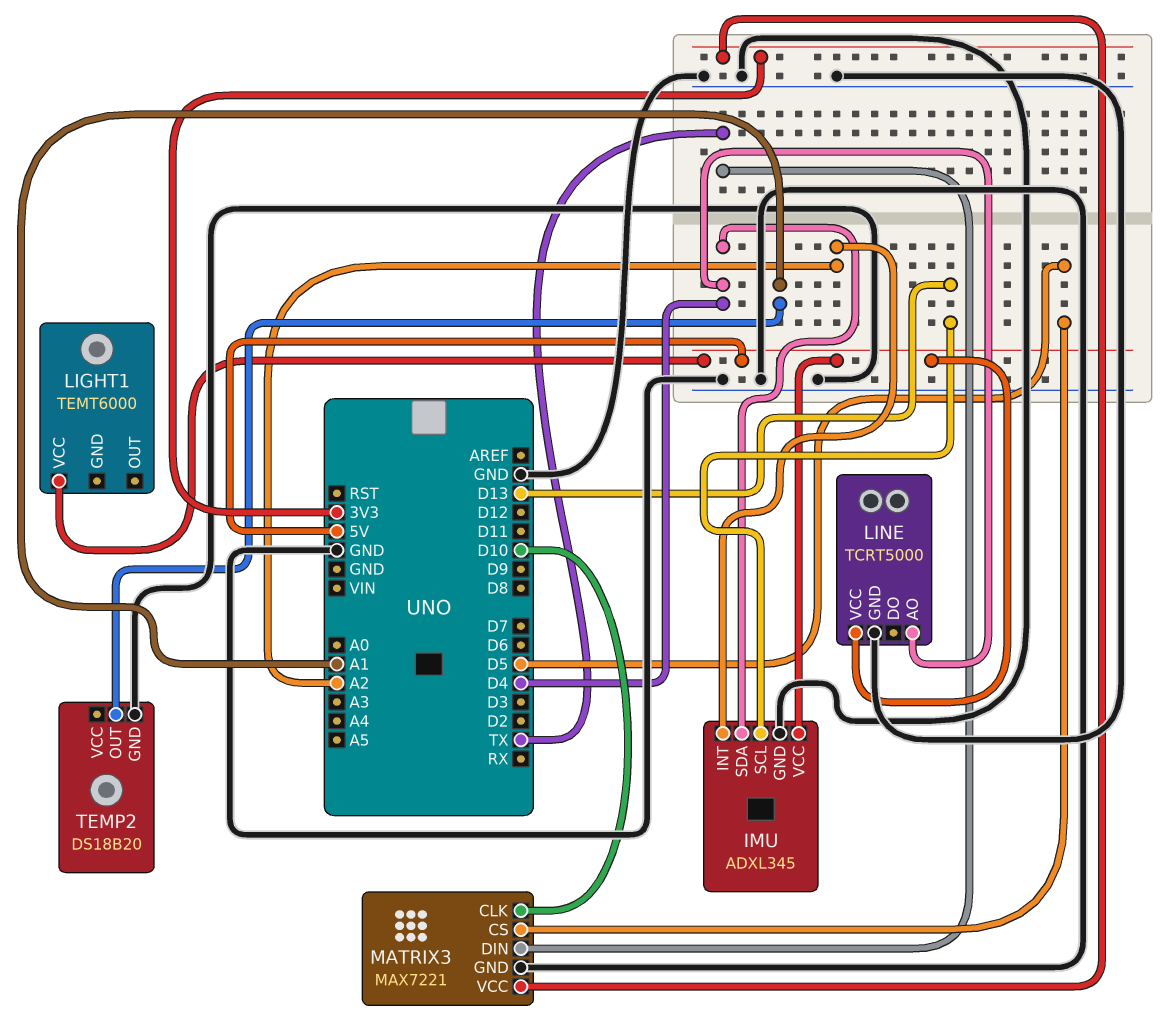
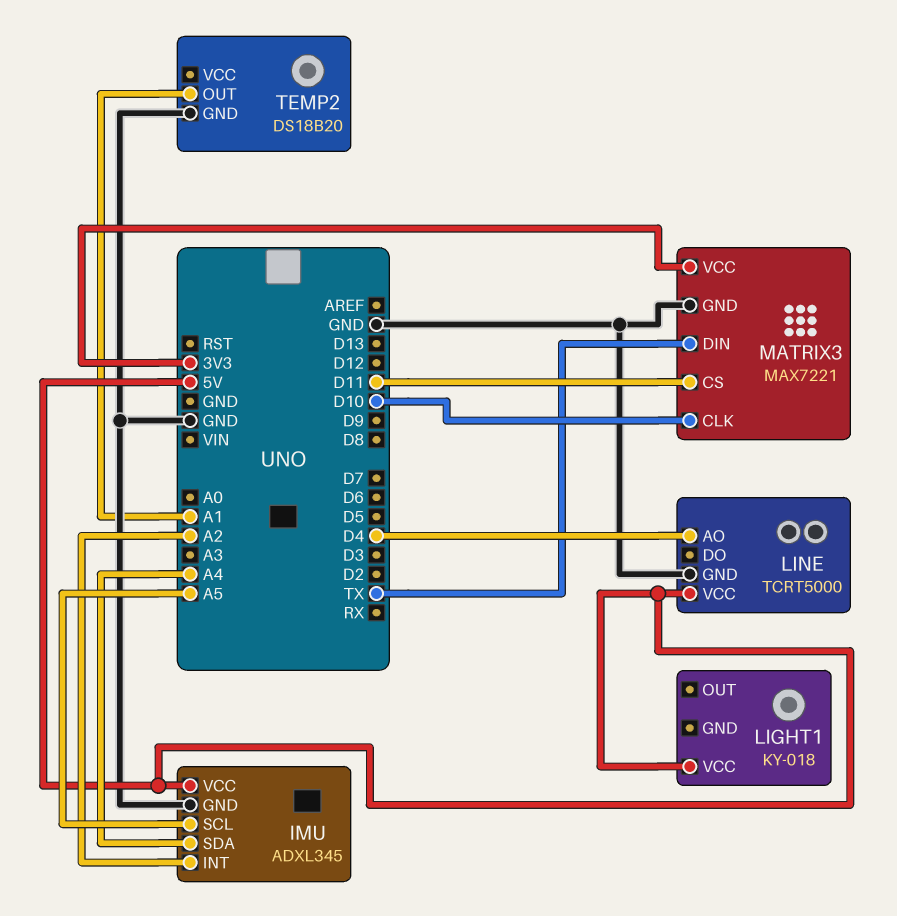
IMU pin SCL: D13 -> A5
IMU pin SDA: D4 -> A4
LIGHT1: TEMT6000 -> KY-018
MATRIX3 pin CS: D5 -> D11

